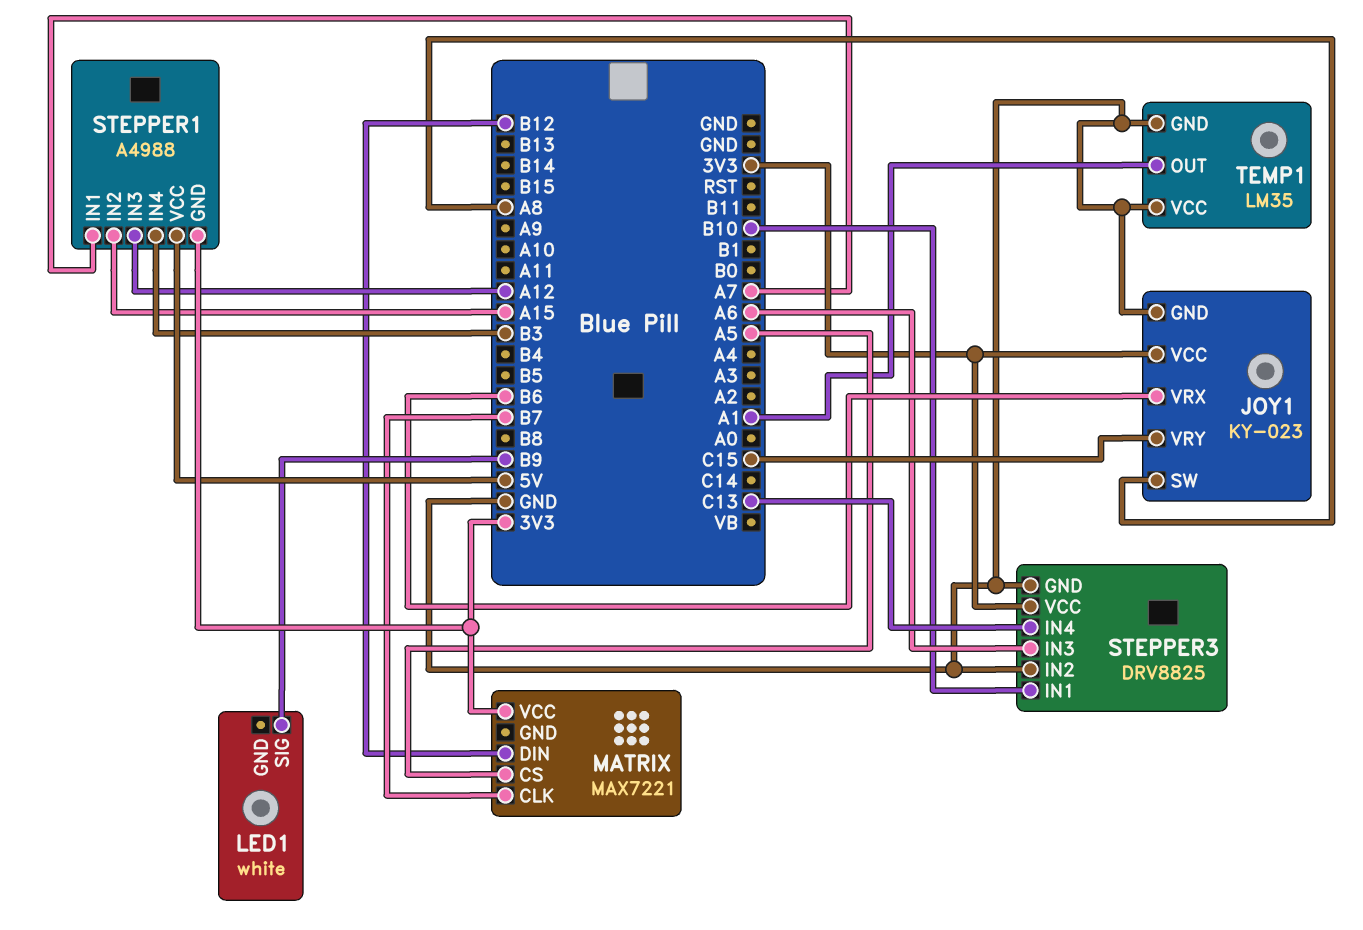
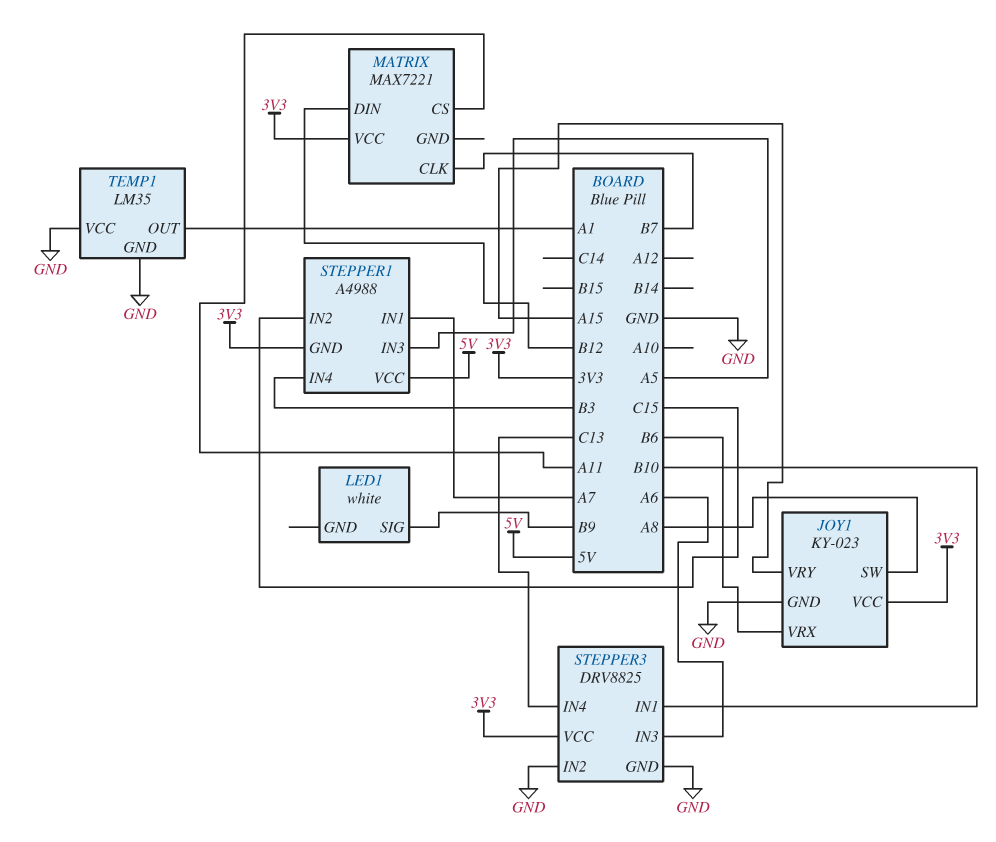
JOY1 pin VRY: C15 -> A15
MATRIX pin CS: A5 -> A11
STEPPER1 pin IN2: A15 -> C15
STEPPER1 pin IN3: A12 -> A5

